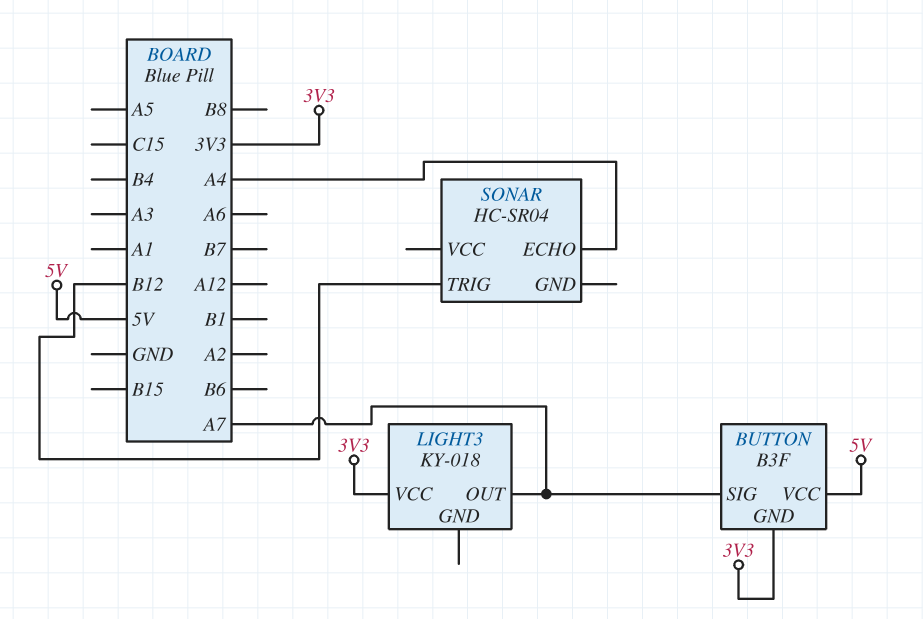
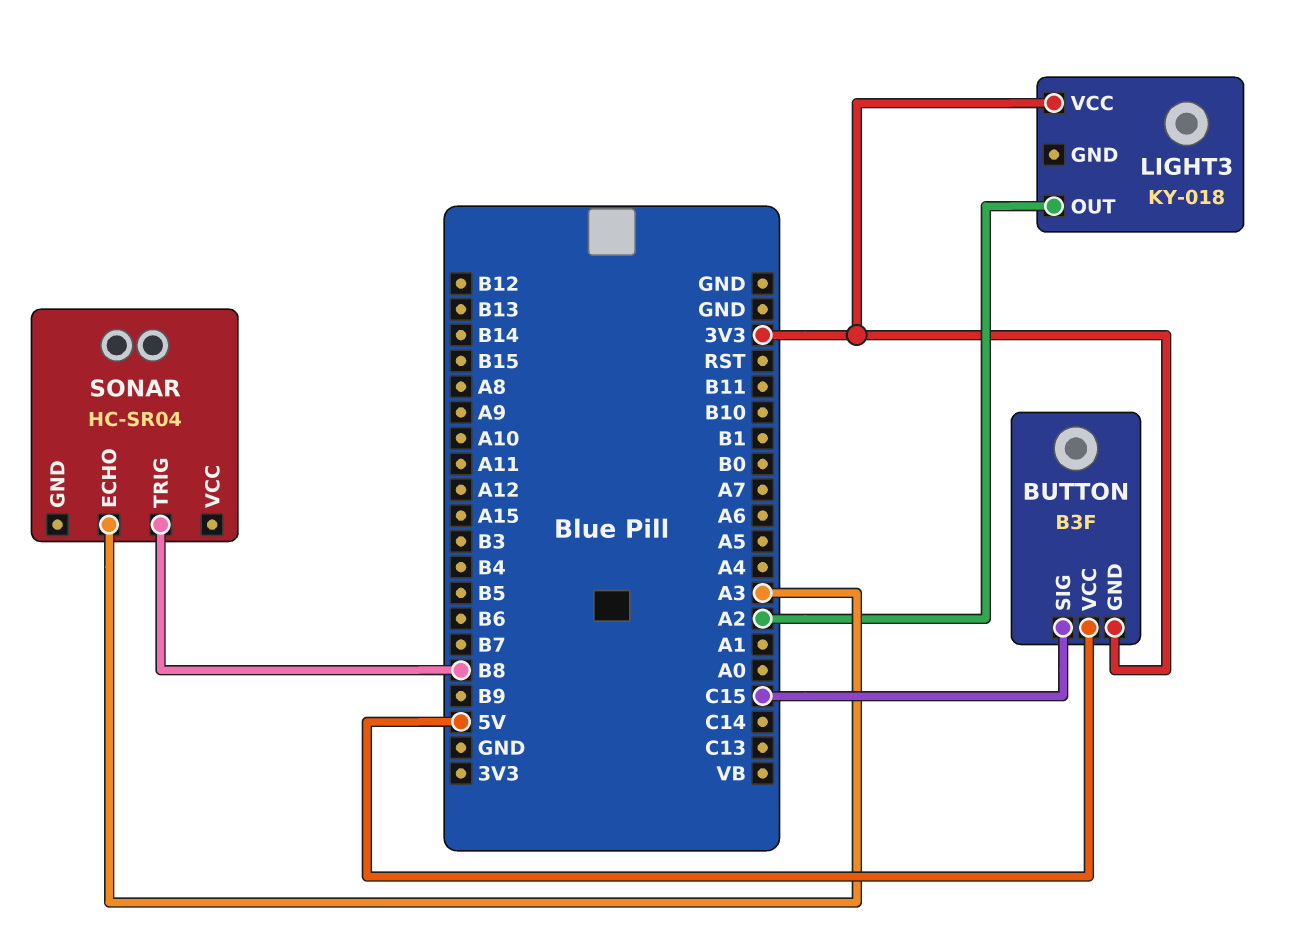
BUTTON pin SIG: A7 -> C15
LIGHT3 pin OUT: A7 -> A2
SONAR pin ECHO: A4 -> A3
SONAR pin TRIG: B12 -> B8

